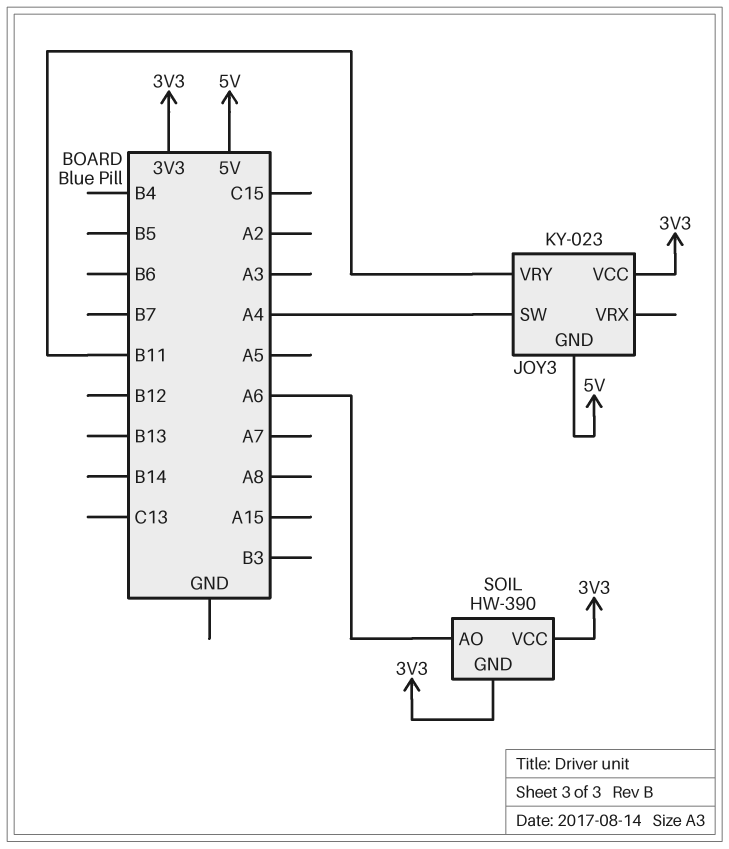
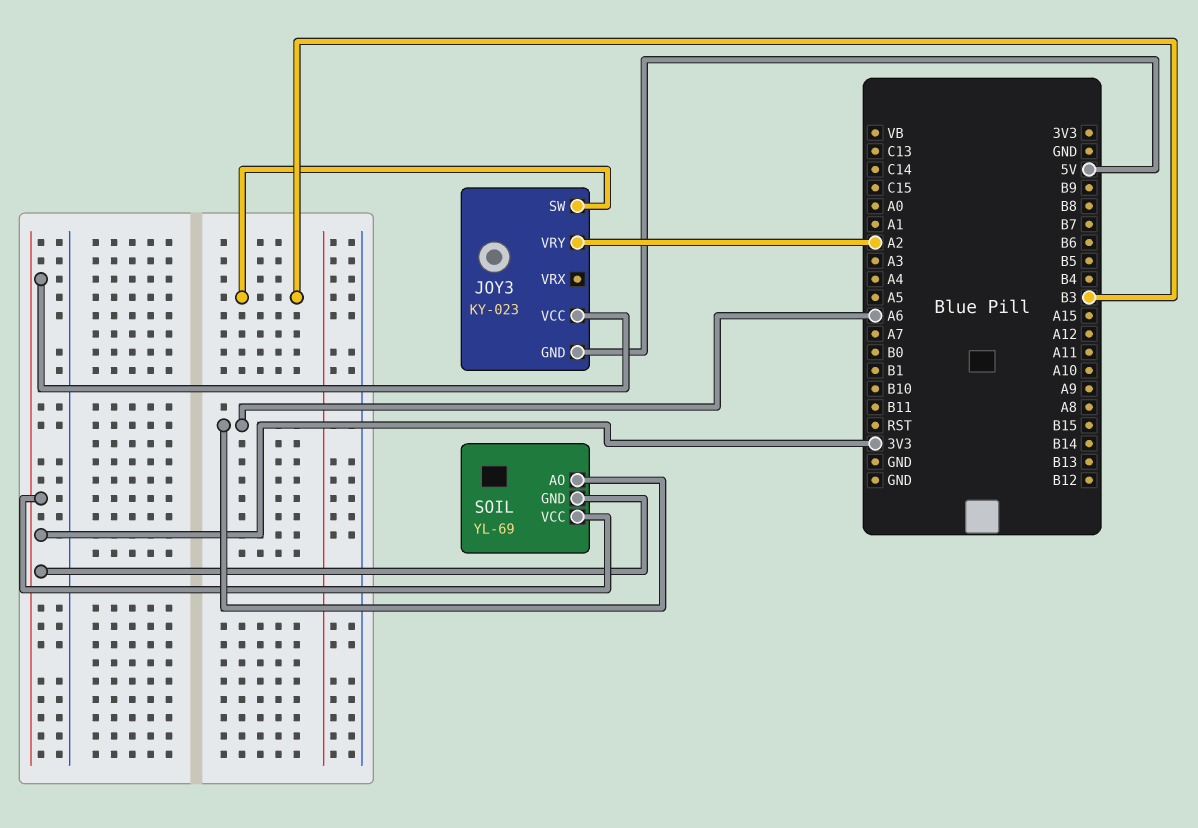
JOY3 pin SW: A4 -> B3
JOY3 pin VRY: B11 -> A2
SOIL: HW-390 -> YL-69

